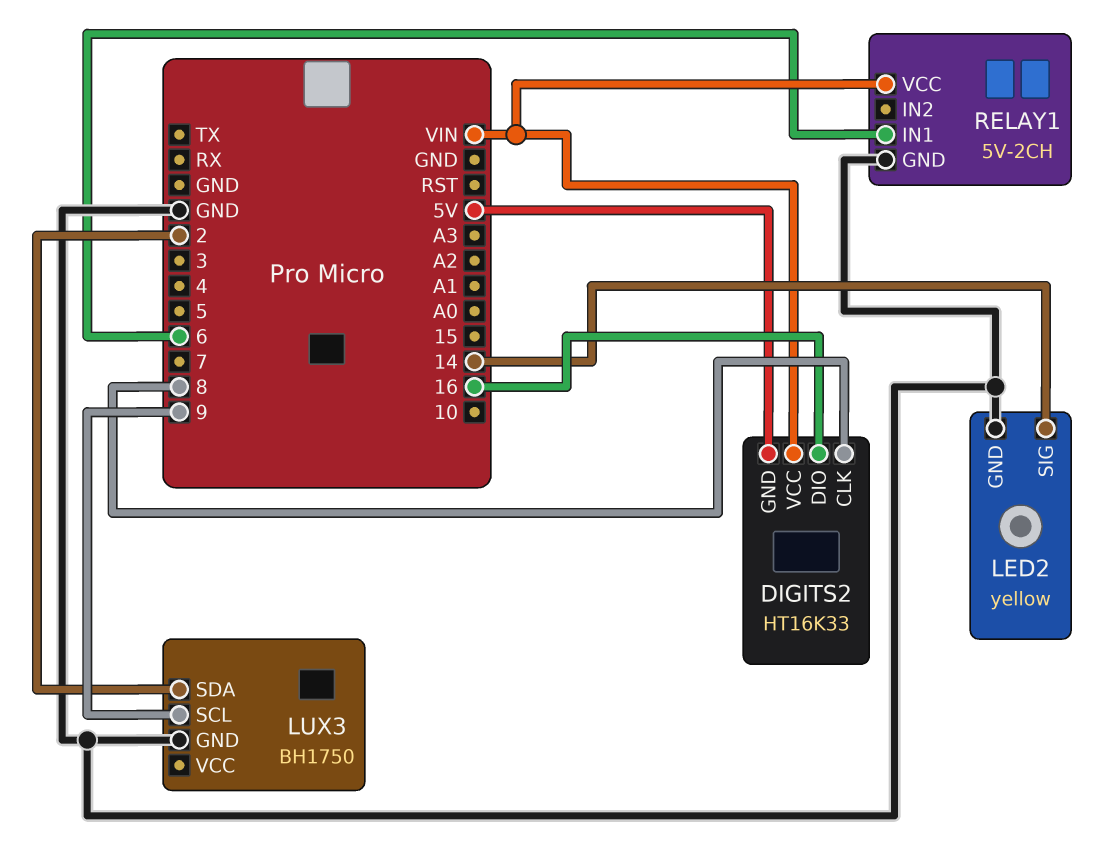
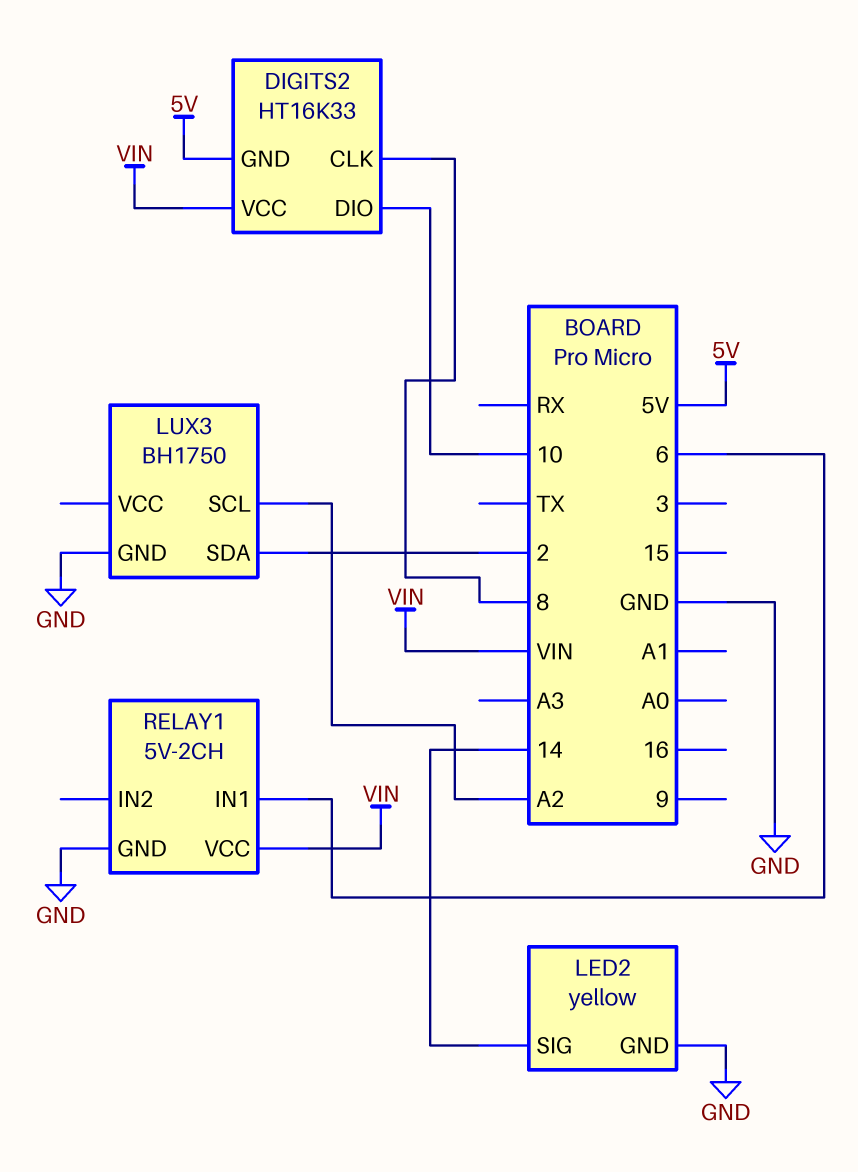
DIGITS2 pin DIO: 16 -> 10
LUX3 pin SCL: 9 -> A2

